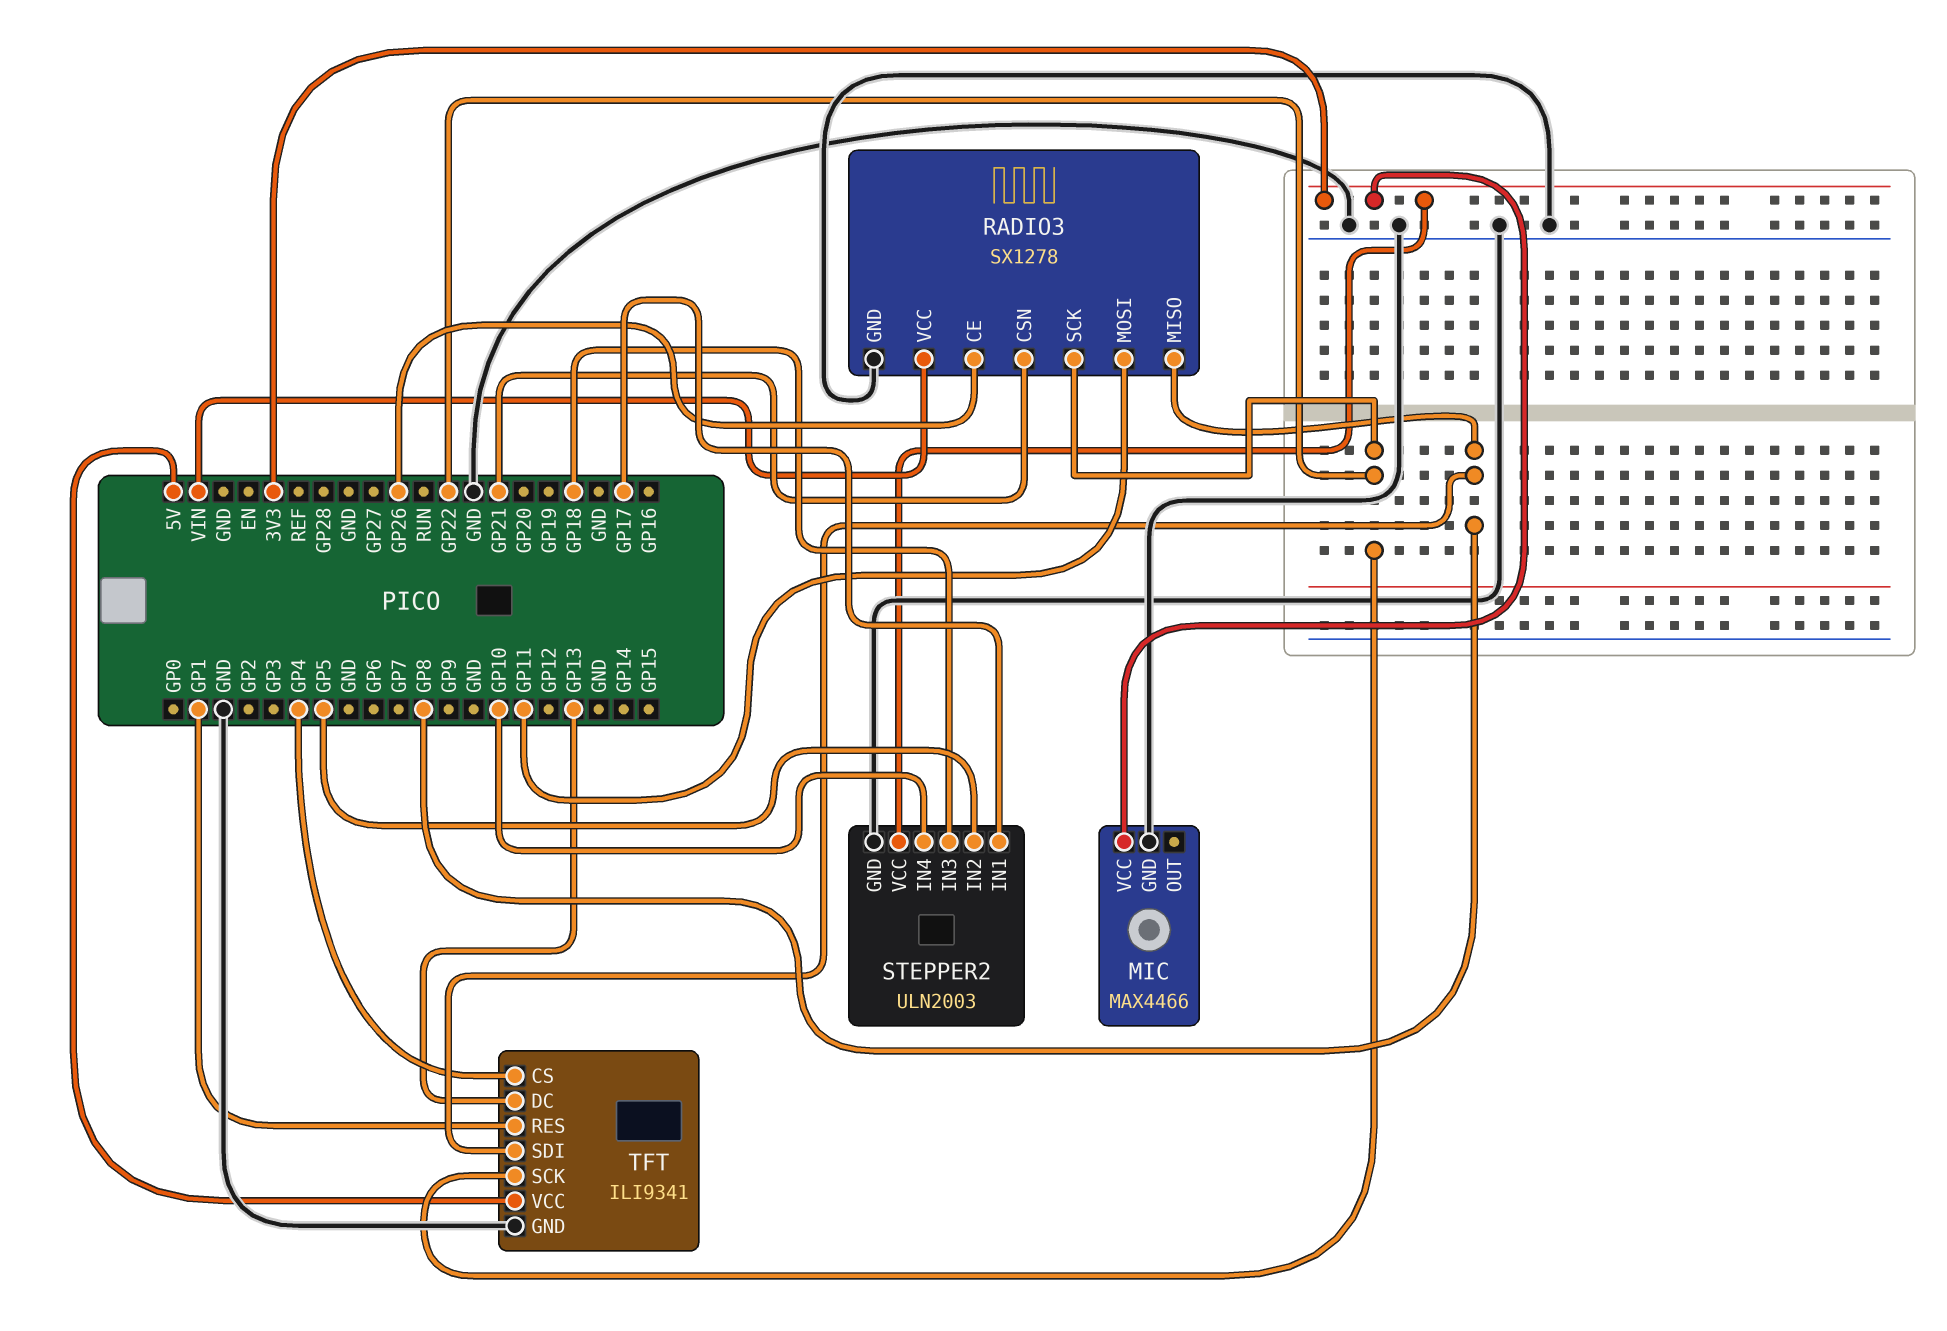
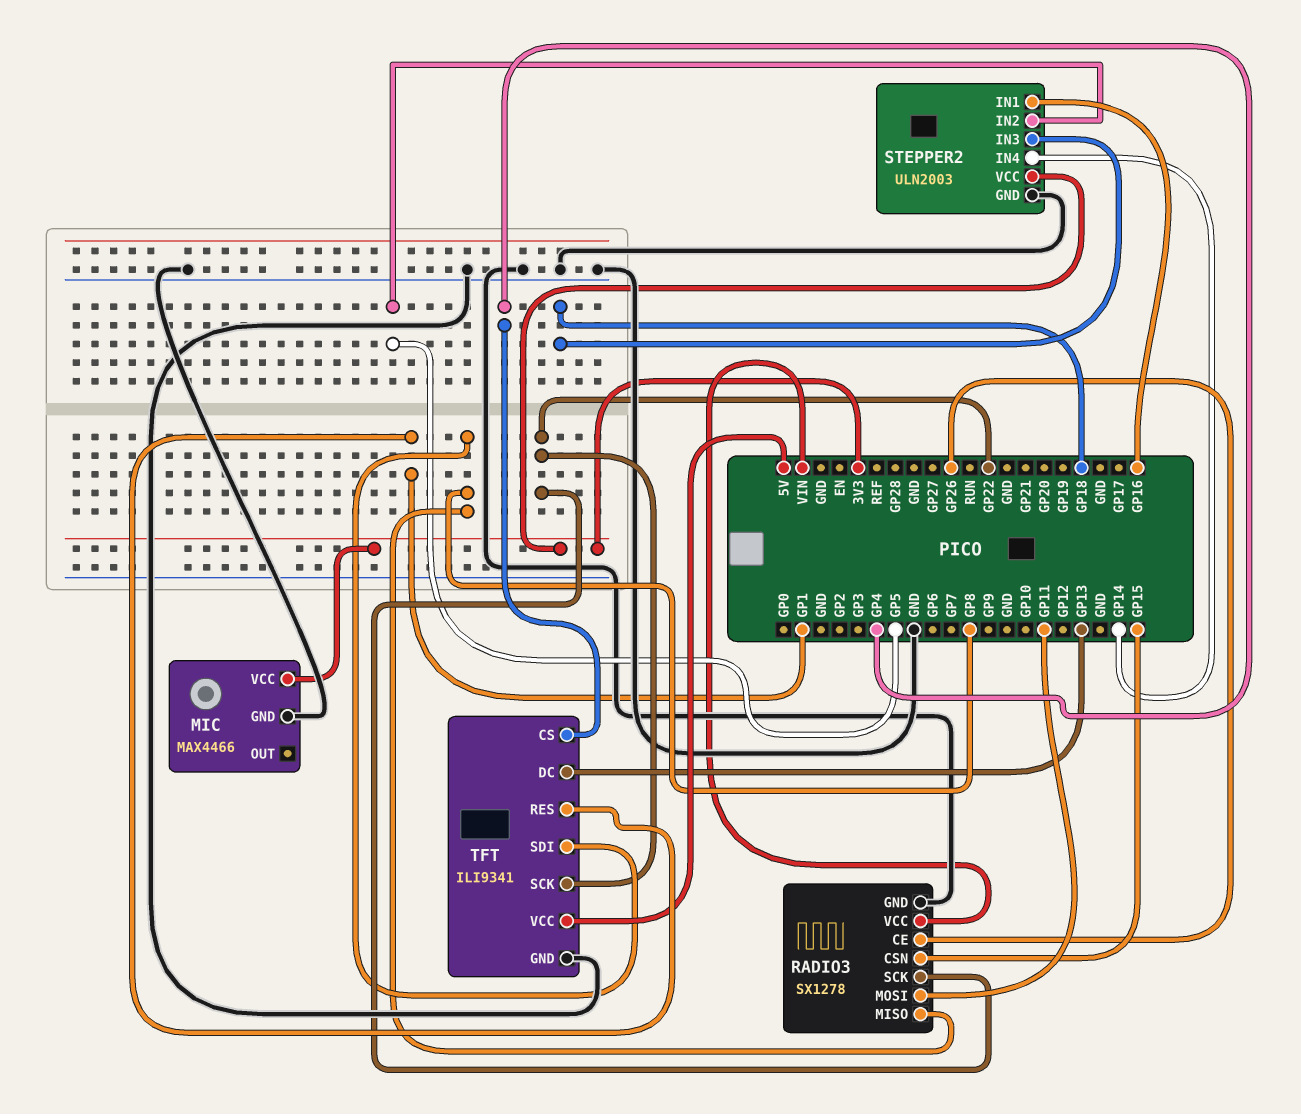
RADIO3 pin CSN: GP21 -> GP15
STEPPER2 pin IN1: GP17 -> GP16
STEPPER2 pin IN4: GP10 -> GP14

